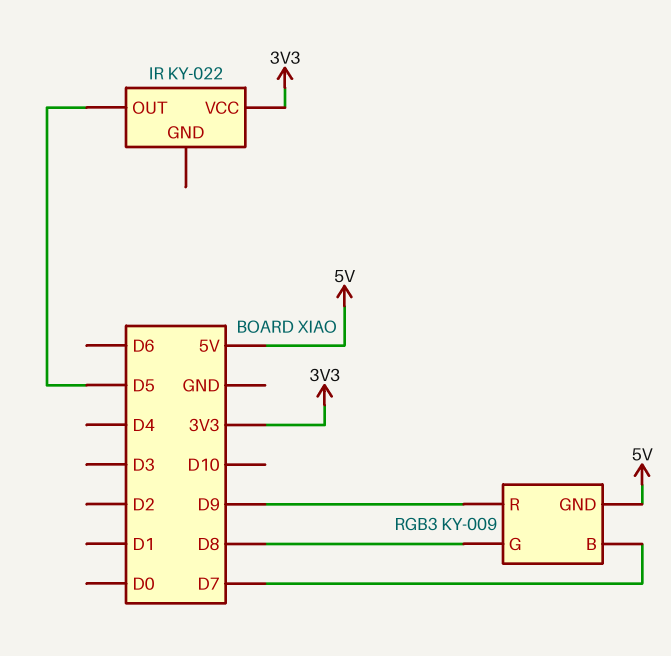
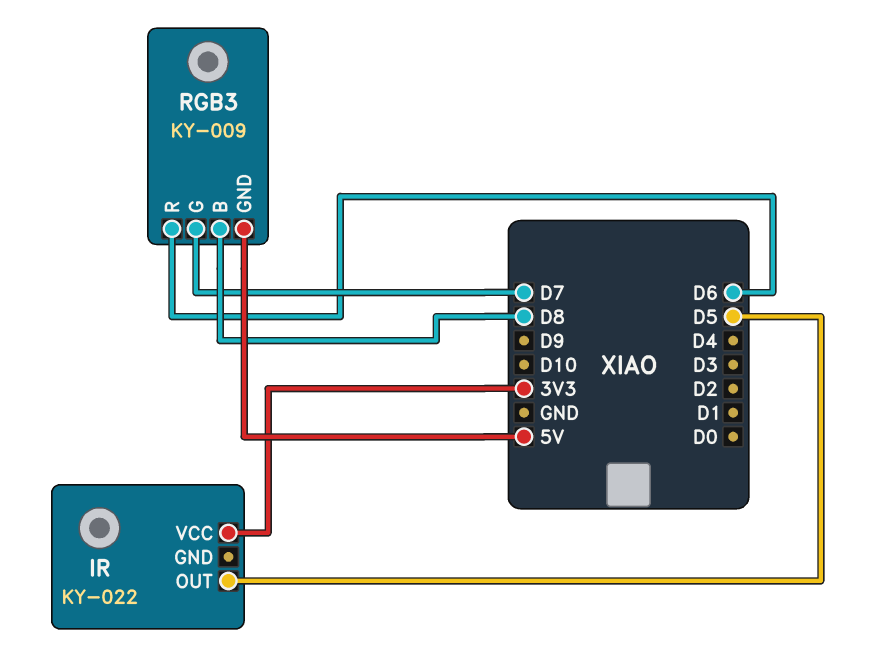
RGB3 pin B: D7 -> D8
RGB3 pin G: D8 -> D7
RGB3 pin R: D9 -> D6

